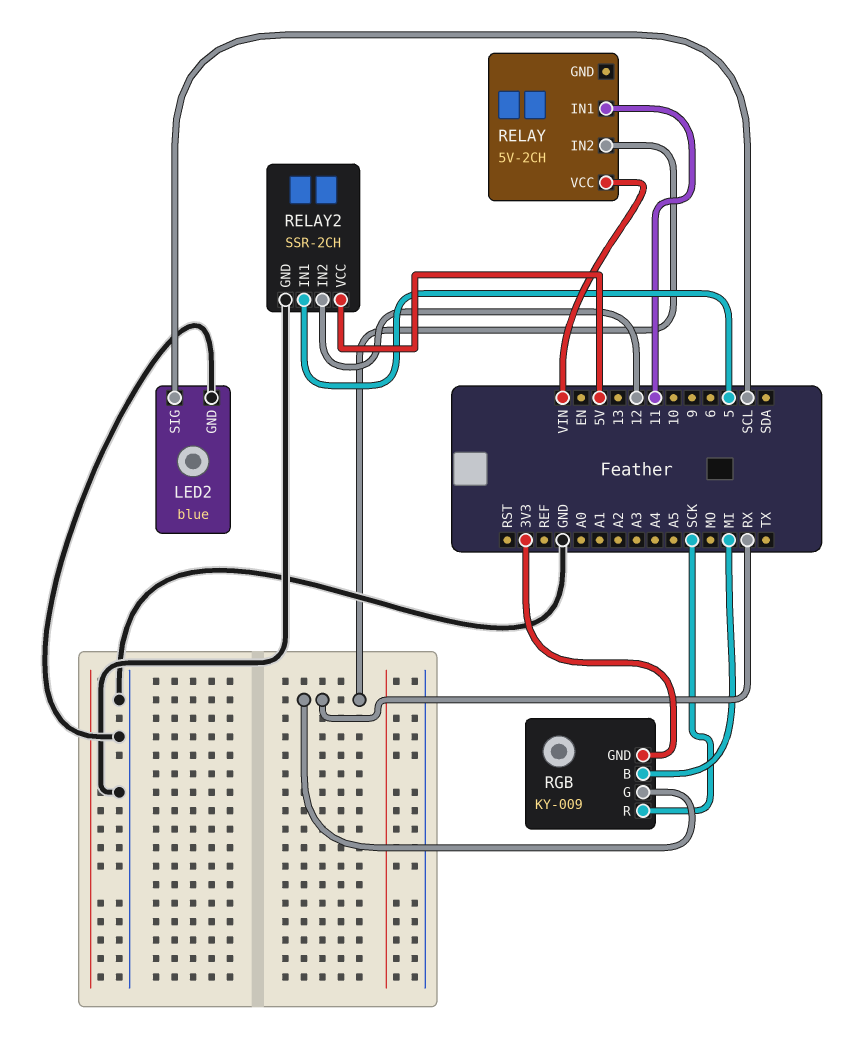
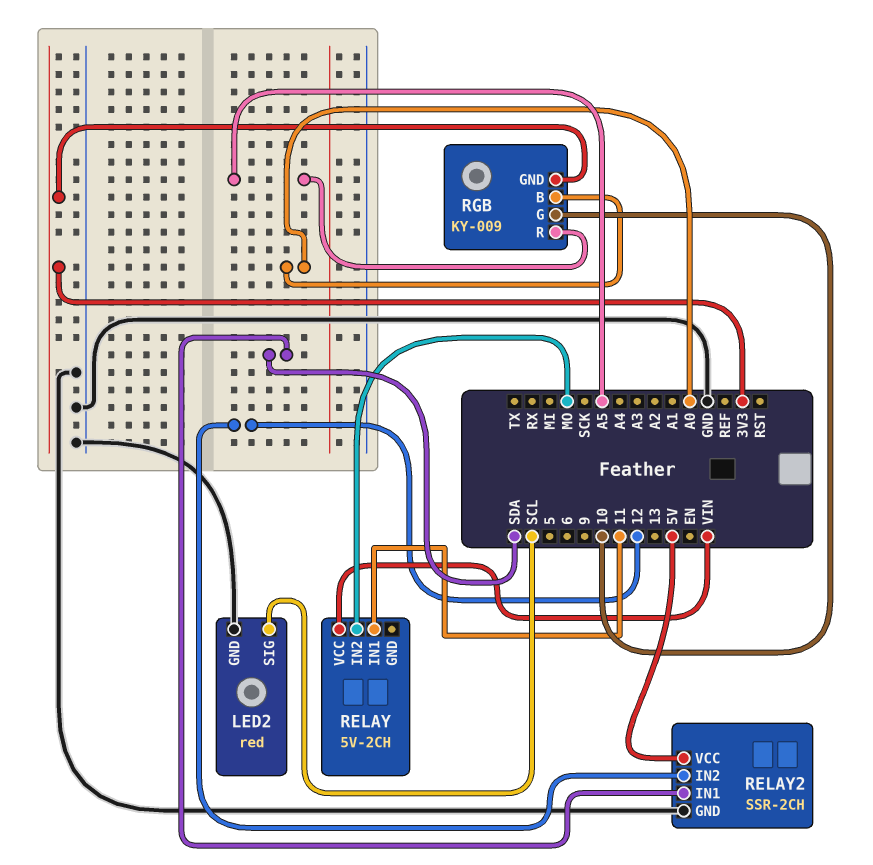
LED2: blue -> red
RELAY pin IN2: RX -> MO
RELAY2 pin IN1: 5 -> SDA
RGB pin B: MI -> A0
RGB pin G: RX -> 10
RGB pin R: SCK -> A5

